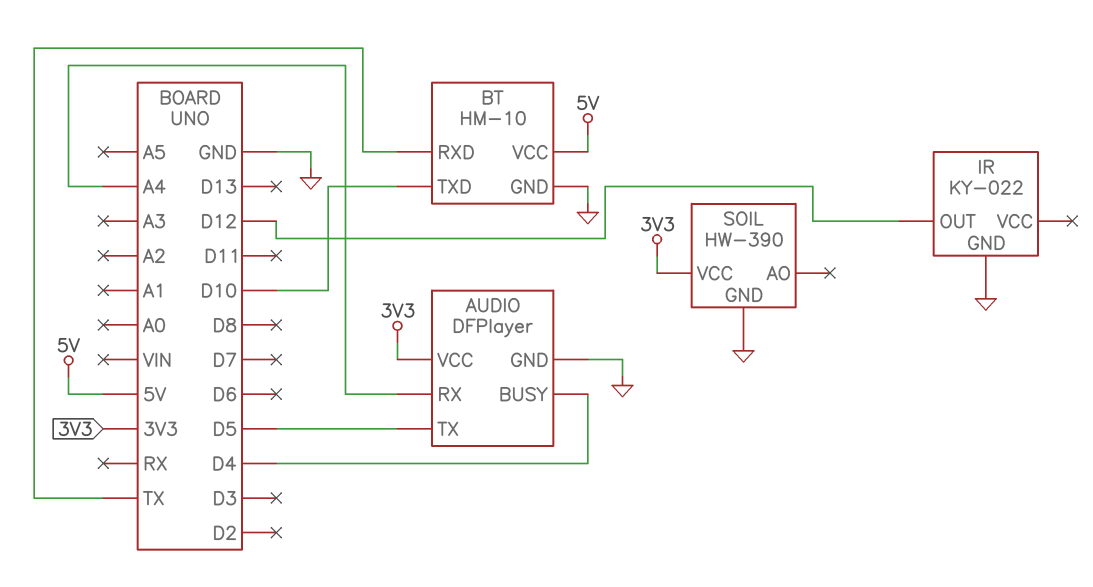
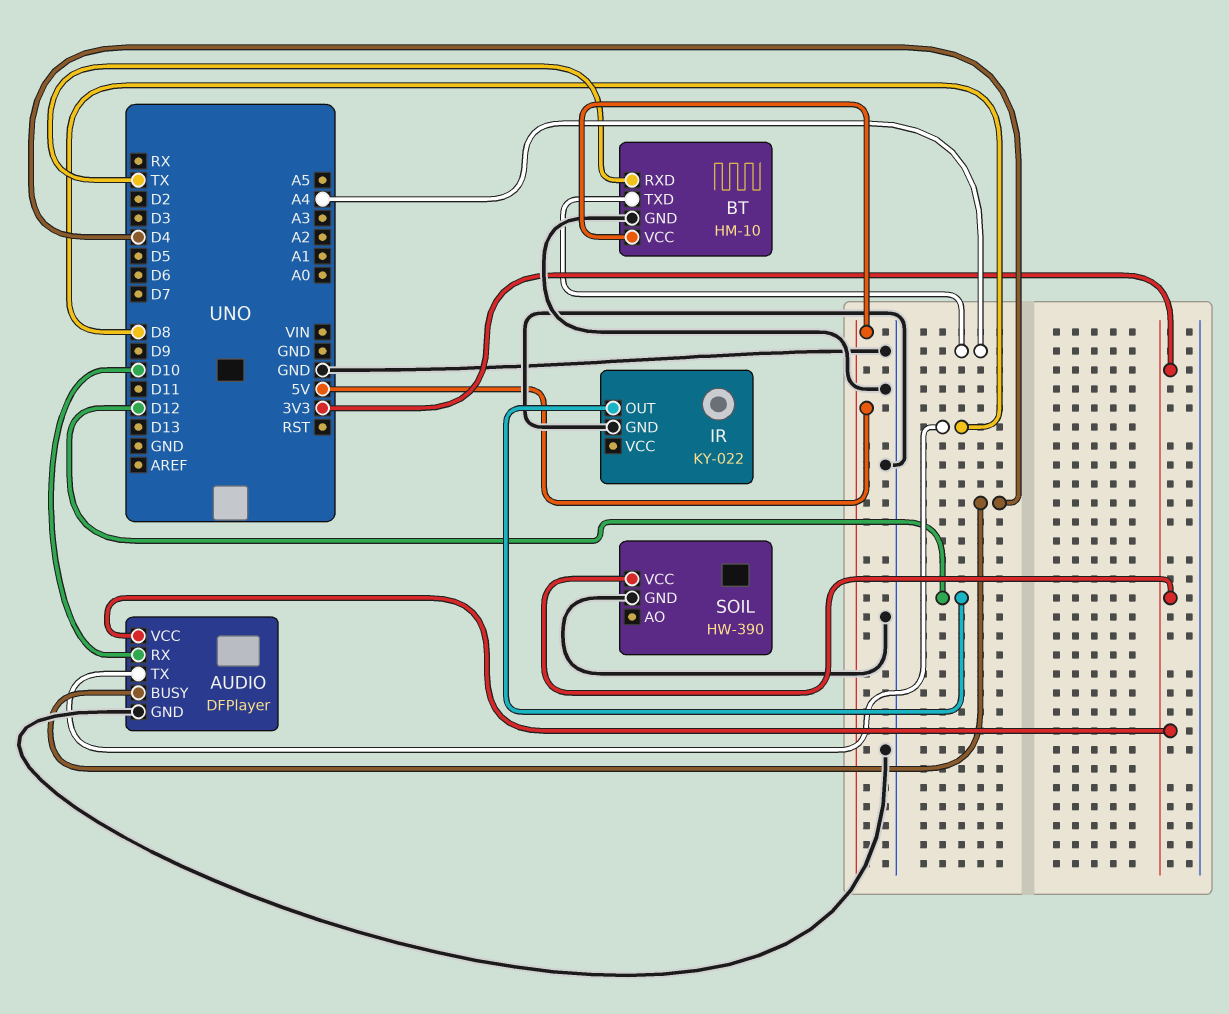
AUDIO pin RX: A4 -> D10
AUDIO pin TX: D5 -> D8
BT pin TXD: D10 -> A4

